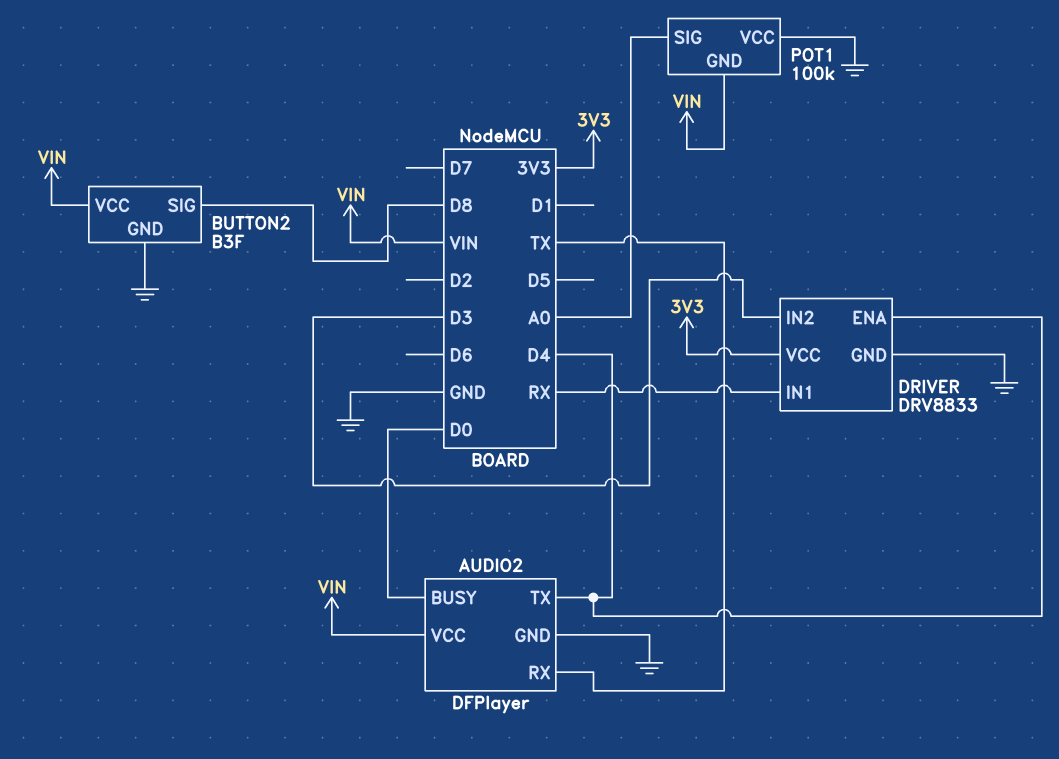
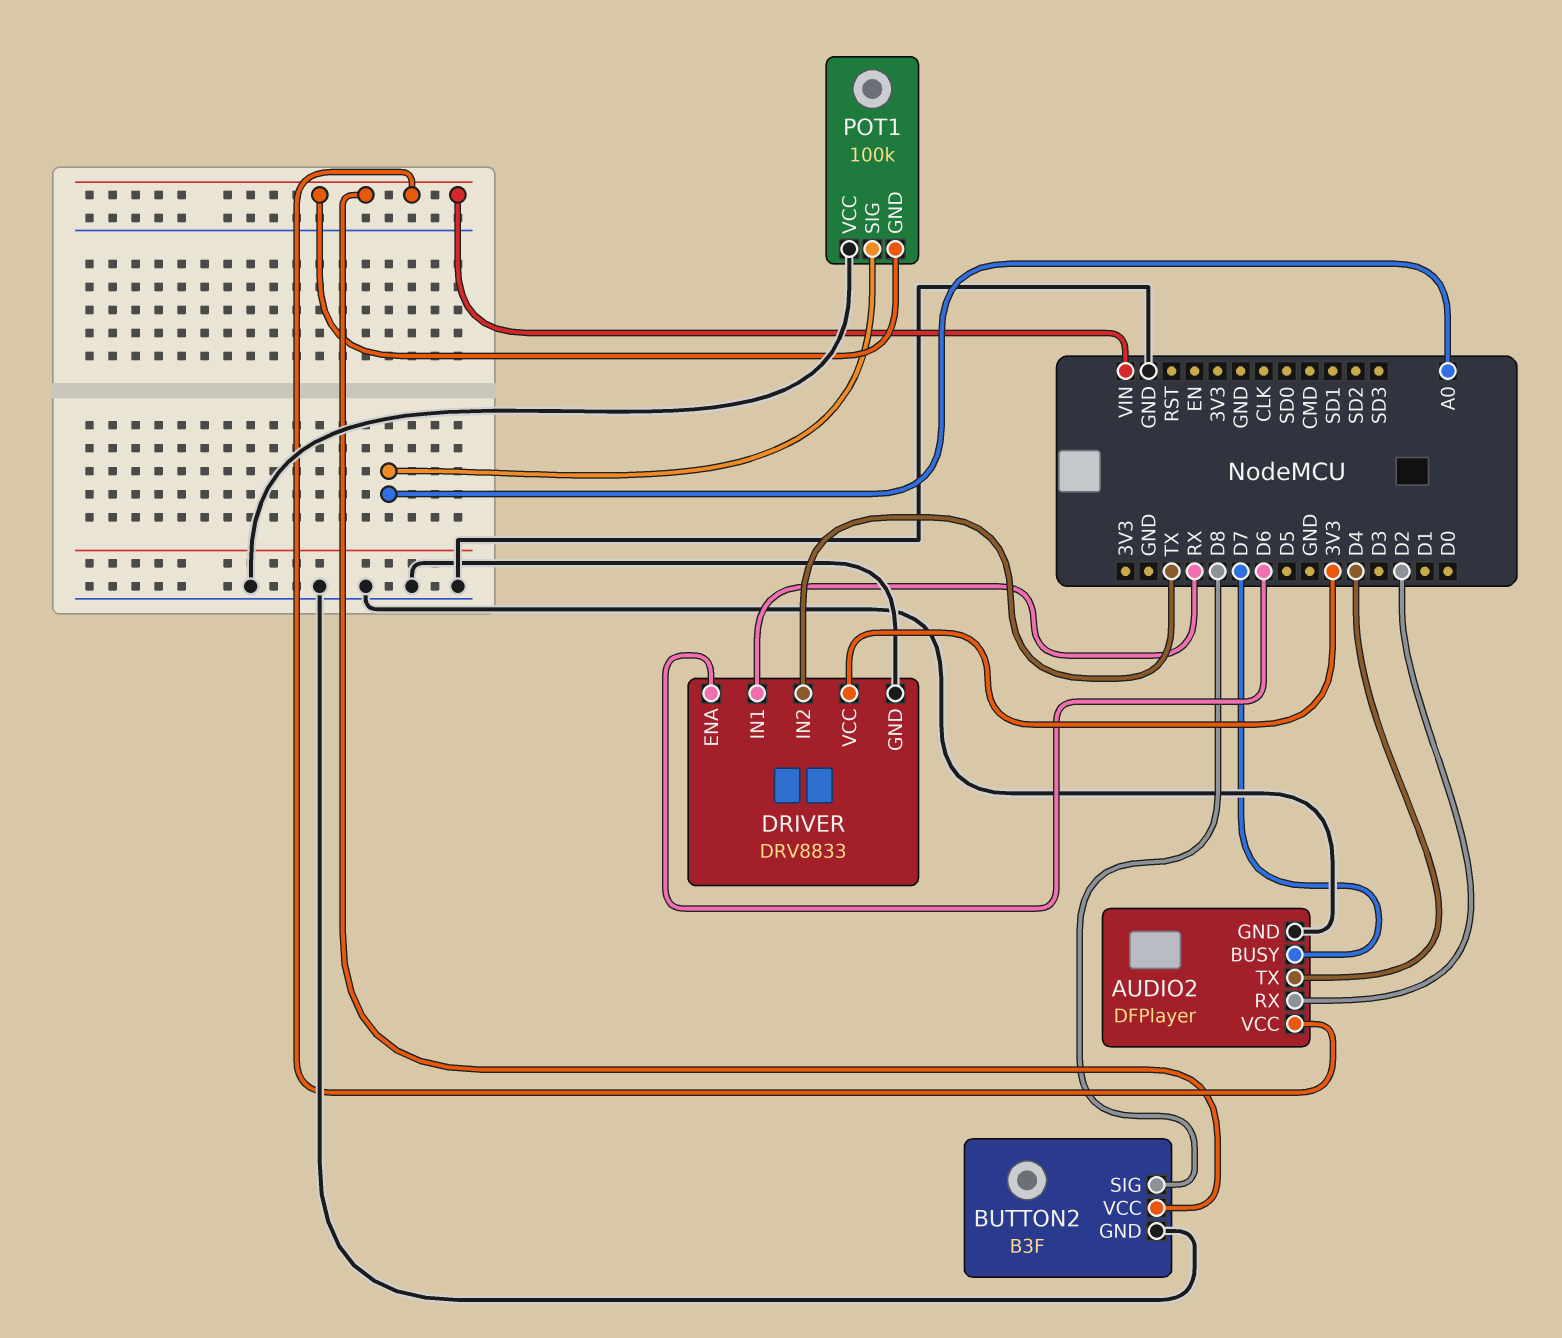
AUDIO2 pin BUSY: D0 -> D7
AUDIO2 pin RX: TX -> D2
DRIVER pin ENA: D4 -> D6
DRIVER pin IN2: D3 -> TX

